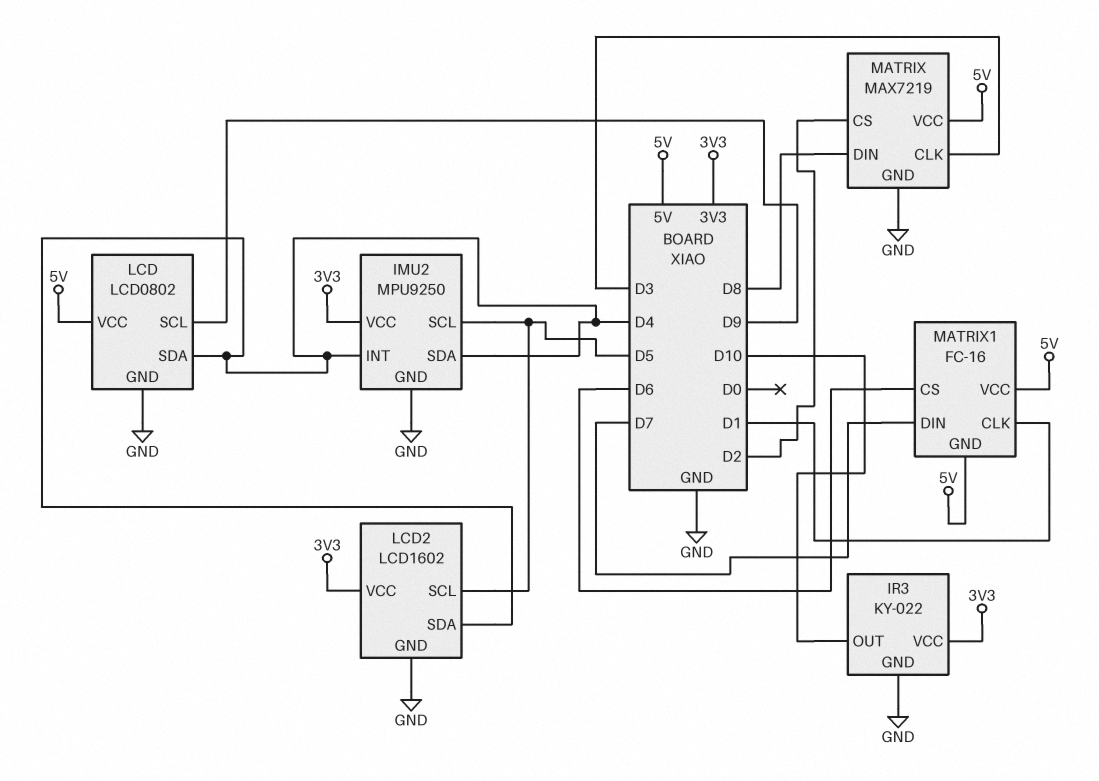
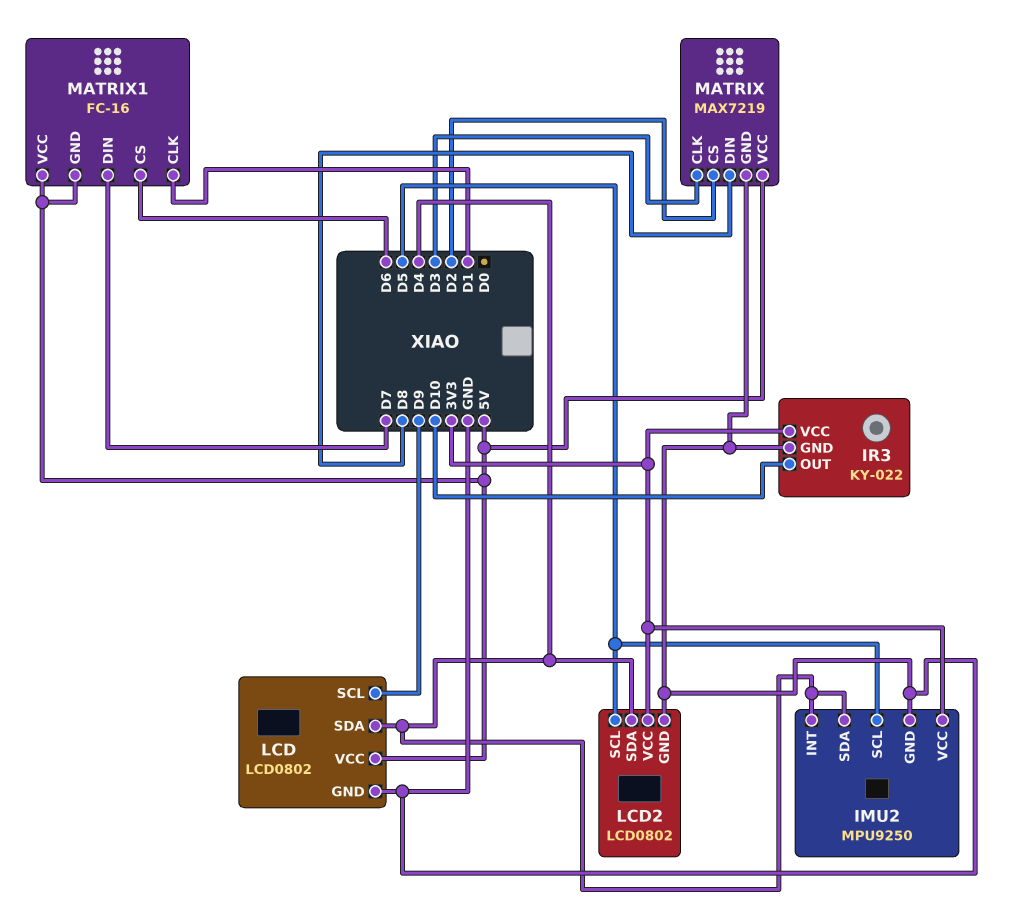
LCD2: LCD1602 -> LCD0802

